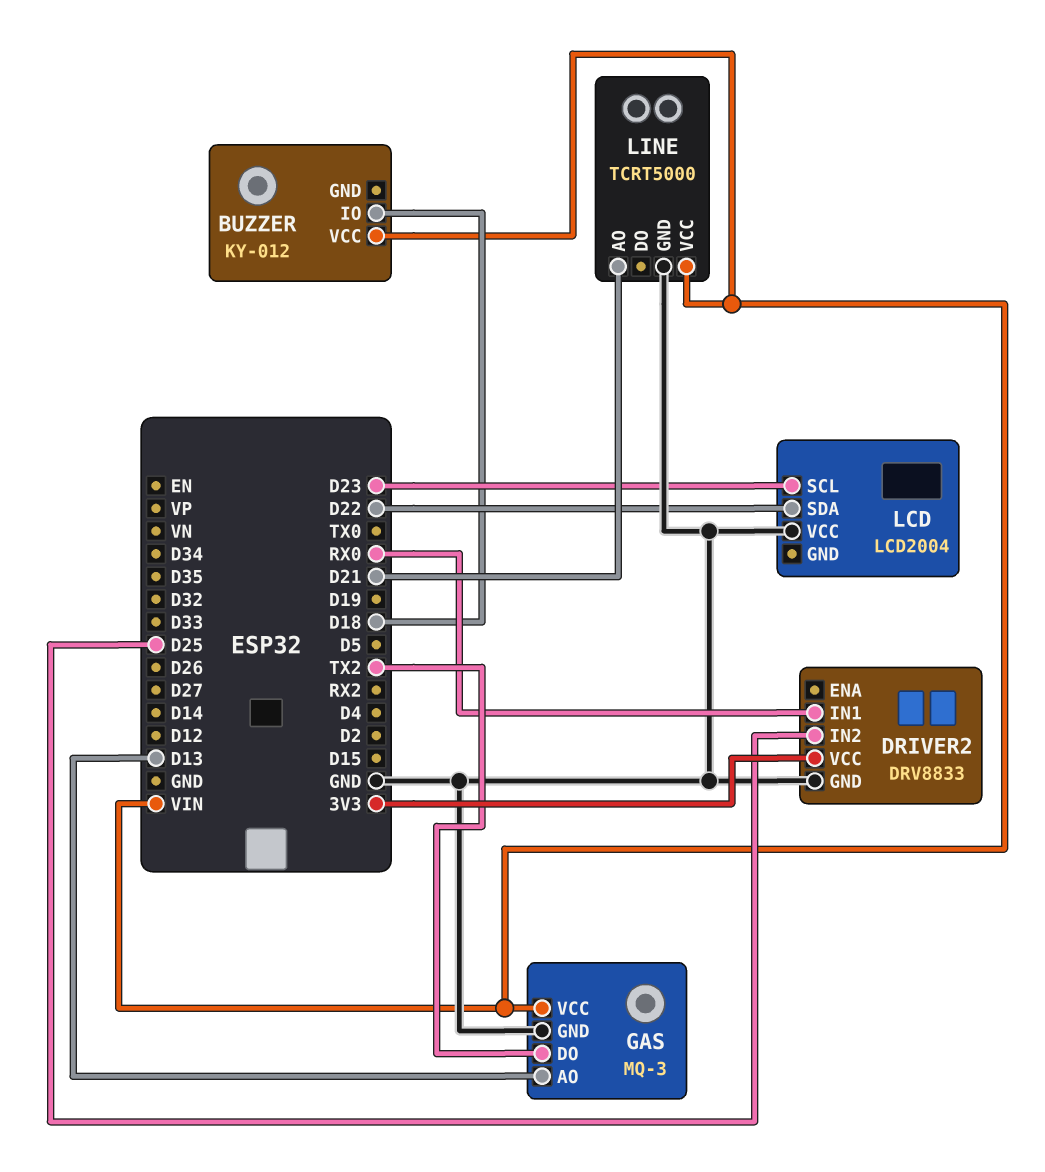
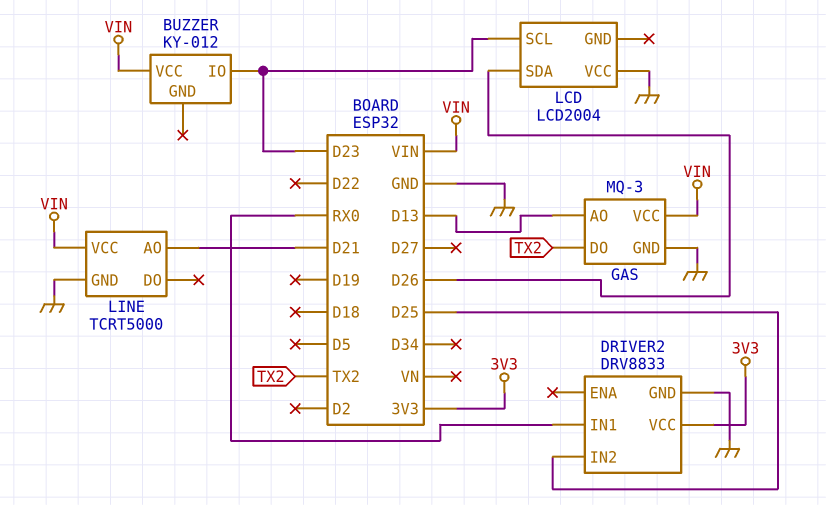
BUZZER pin IO: D18 -> D23
LCD pin SDA: D22 -> D26

